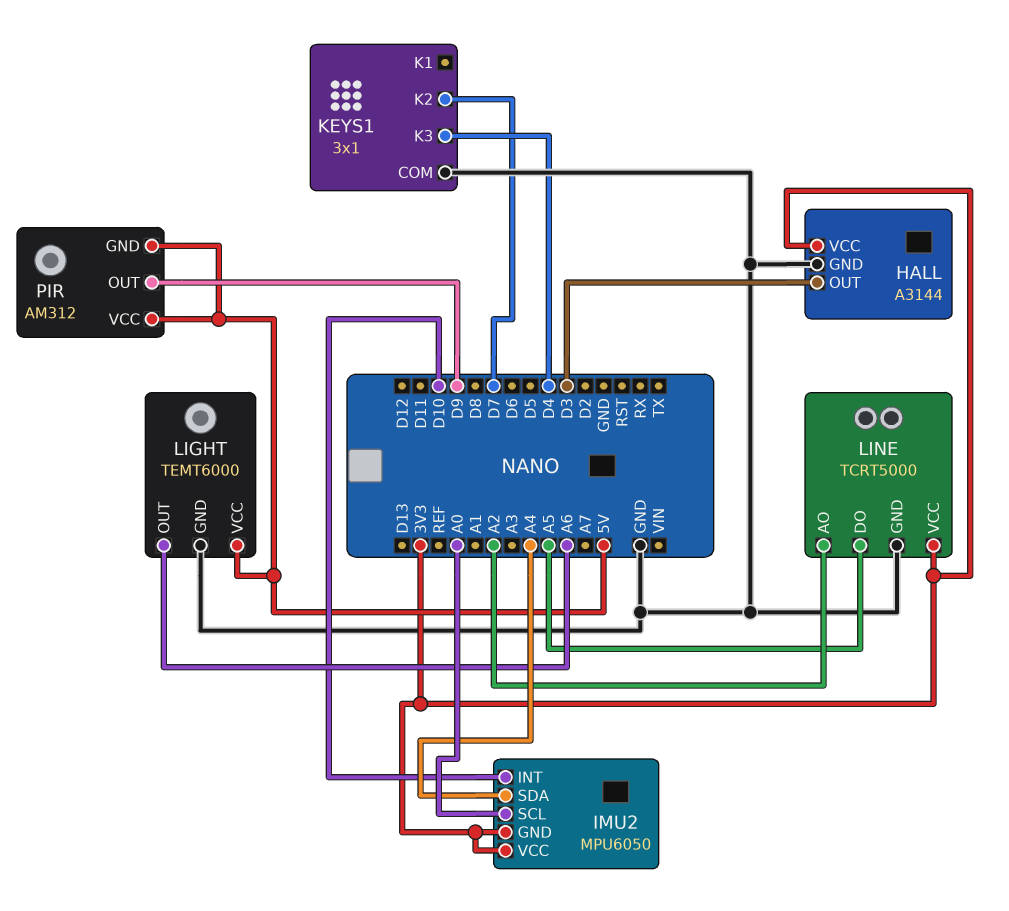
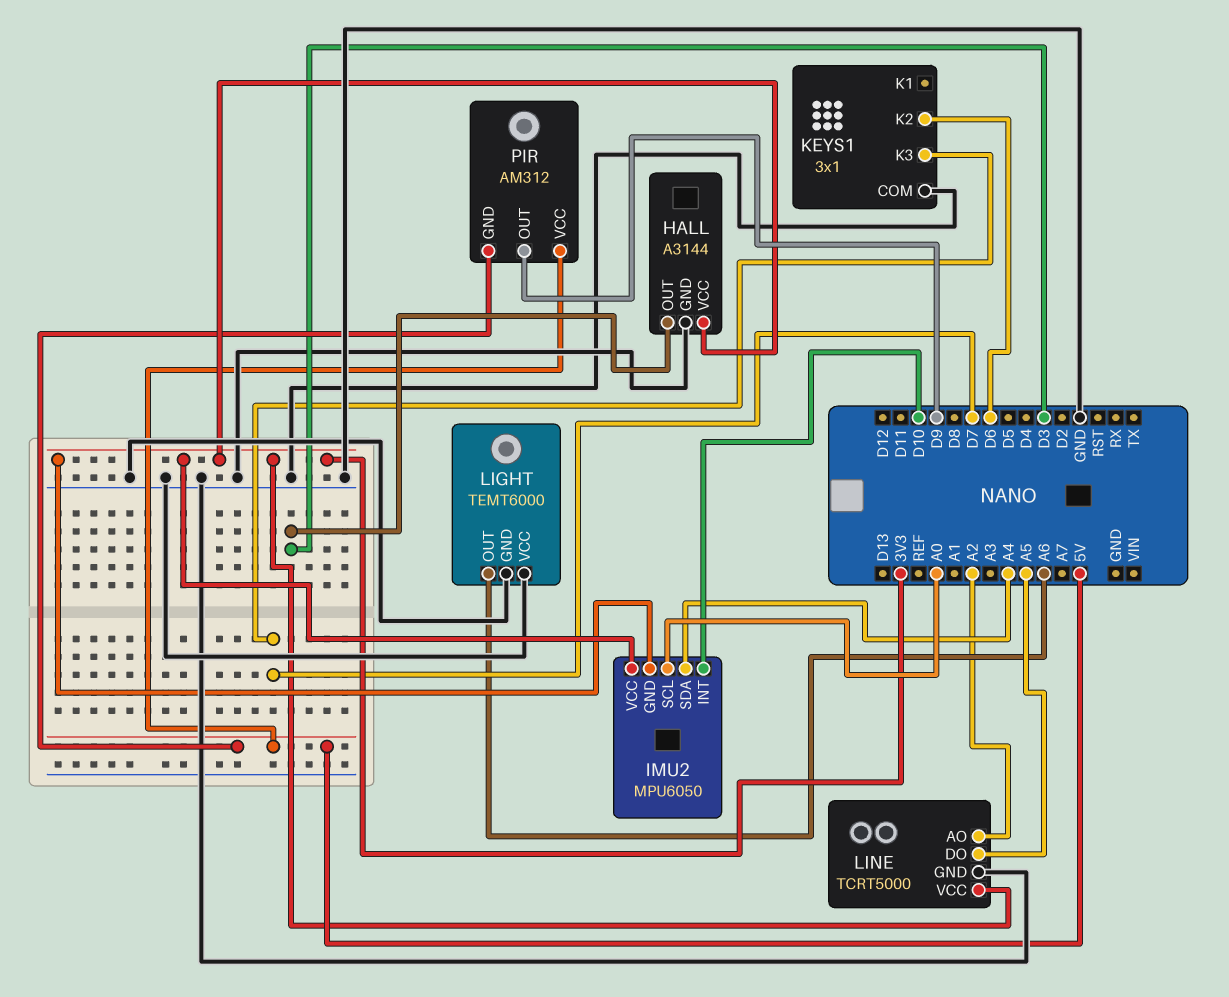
KEYS1 pin K2: D7 -> D6
KEYS1 pin K3: D4 -> D7
LIGHT pin VCC: 5V -> GND

